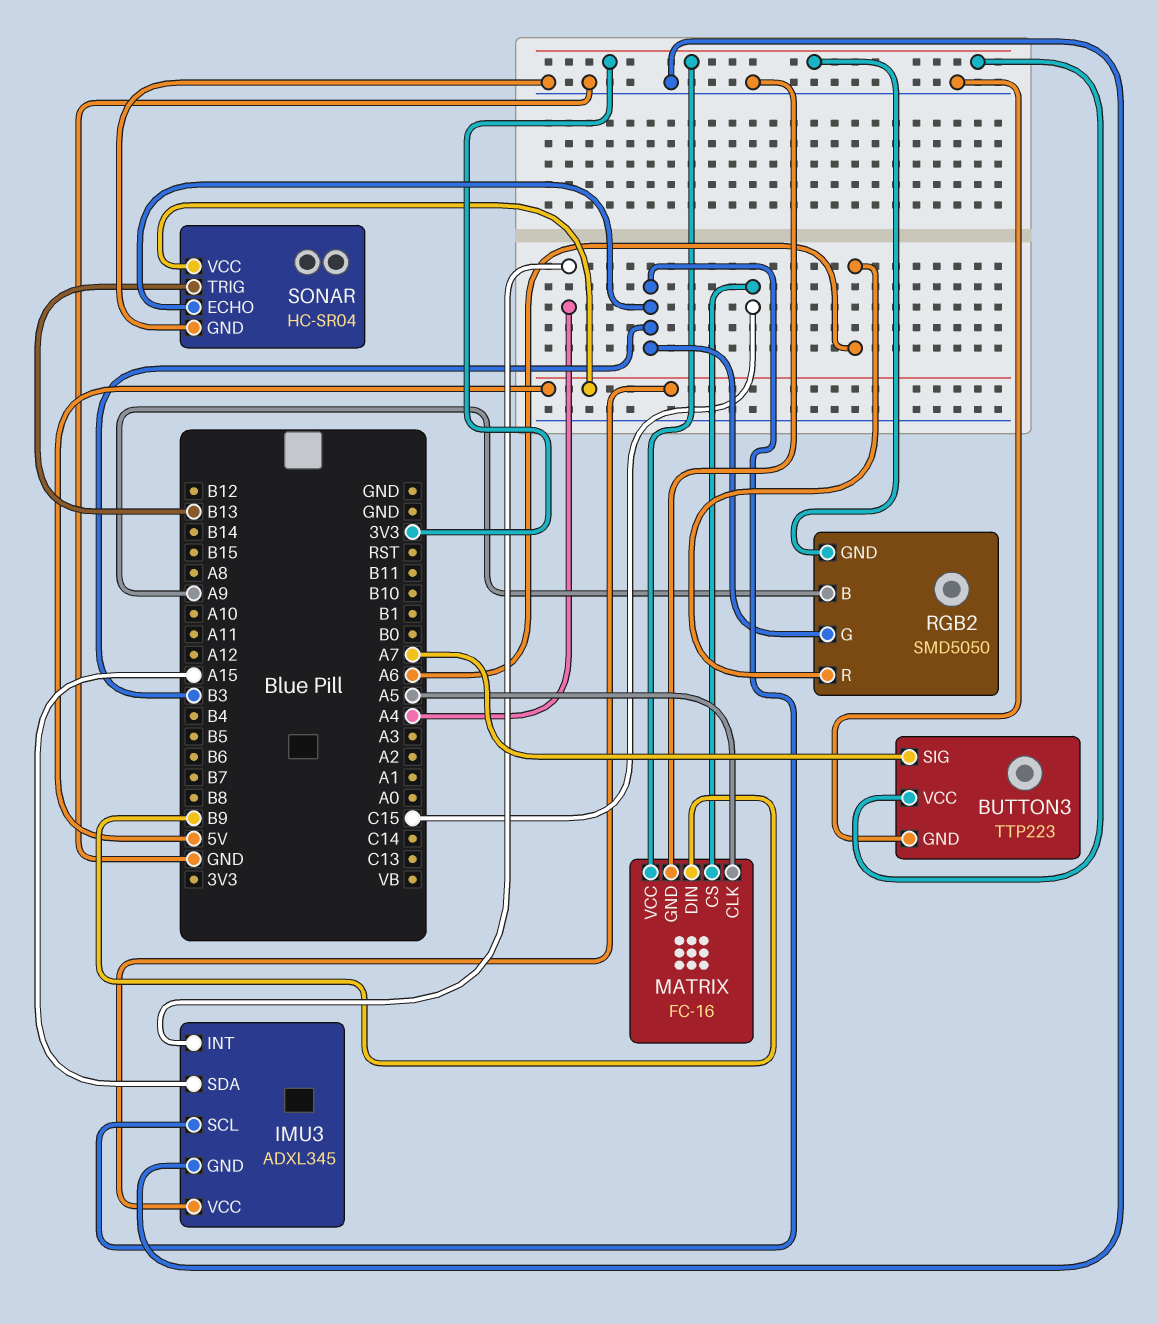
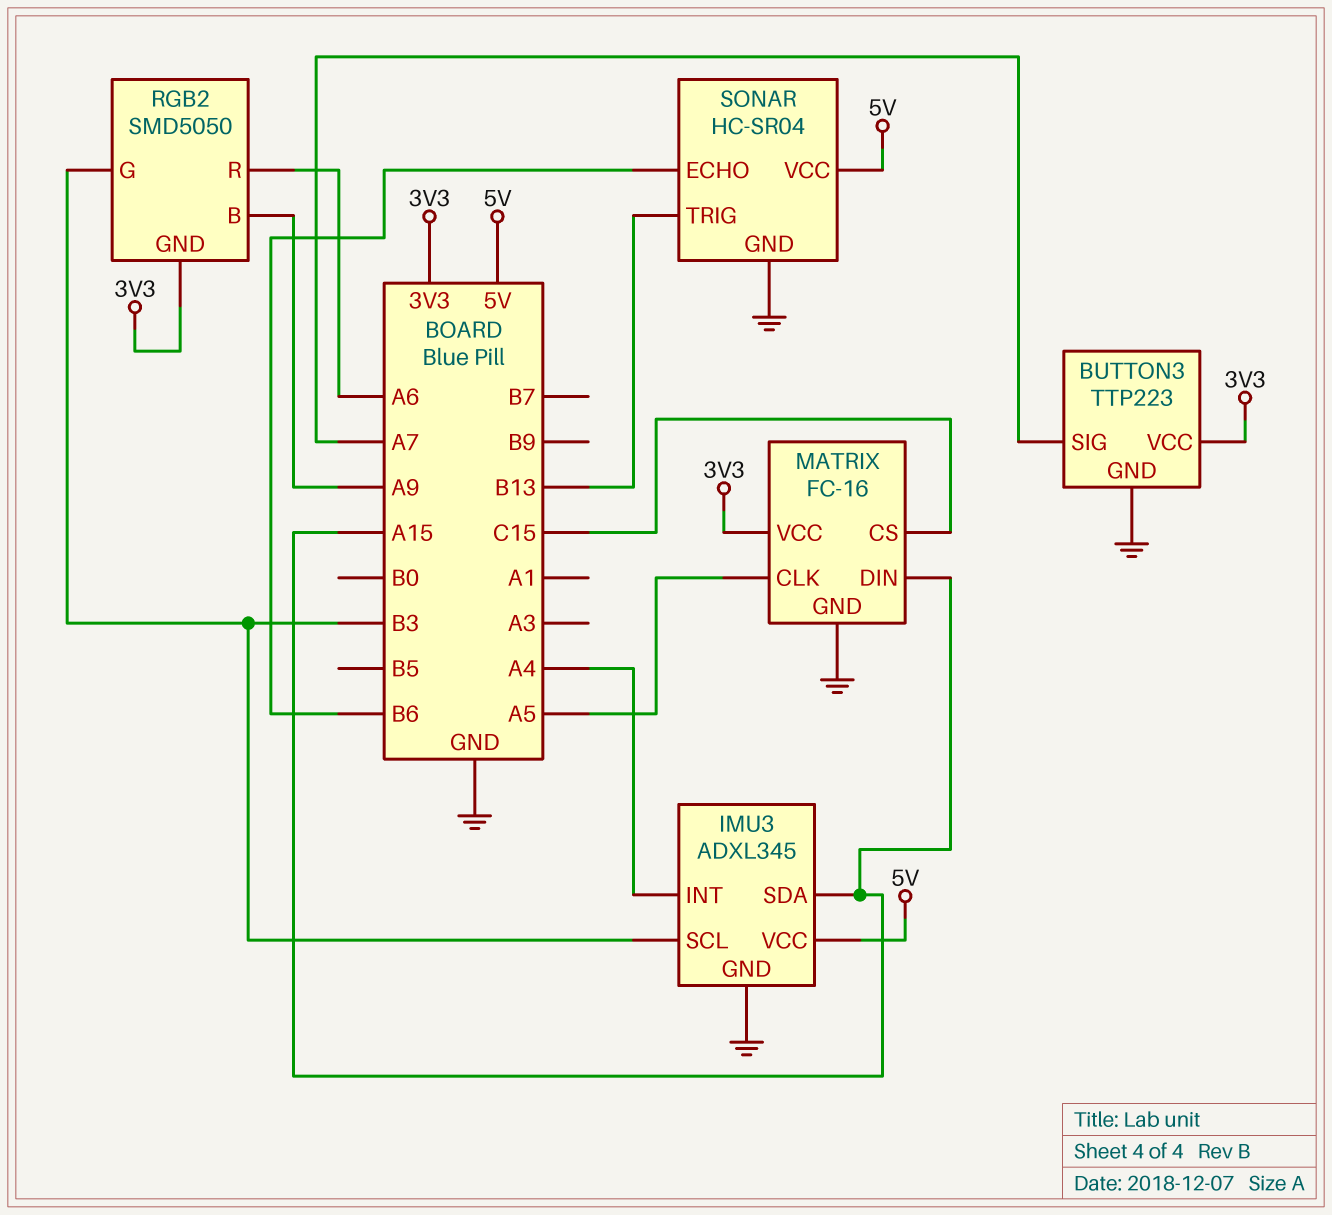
MATRIX pin DIN: B9 -> A15
SONAR pin ECHO: B3 -> B6

